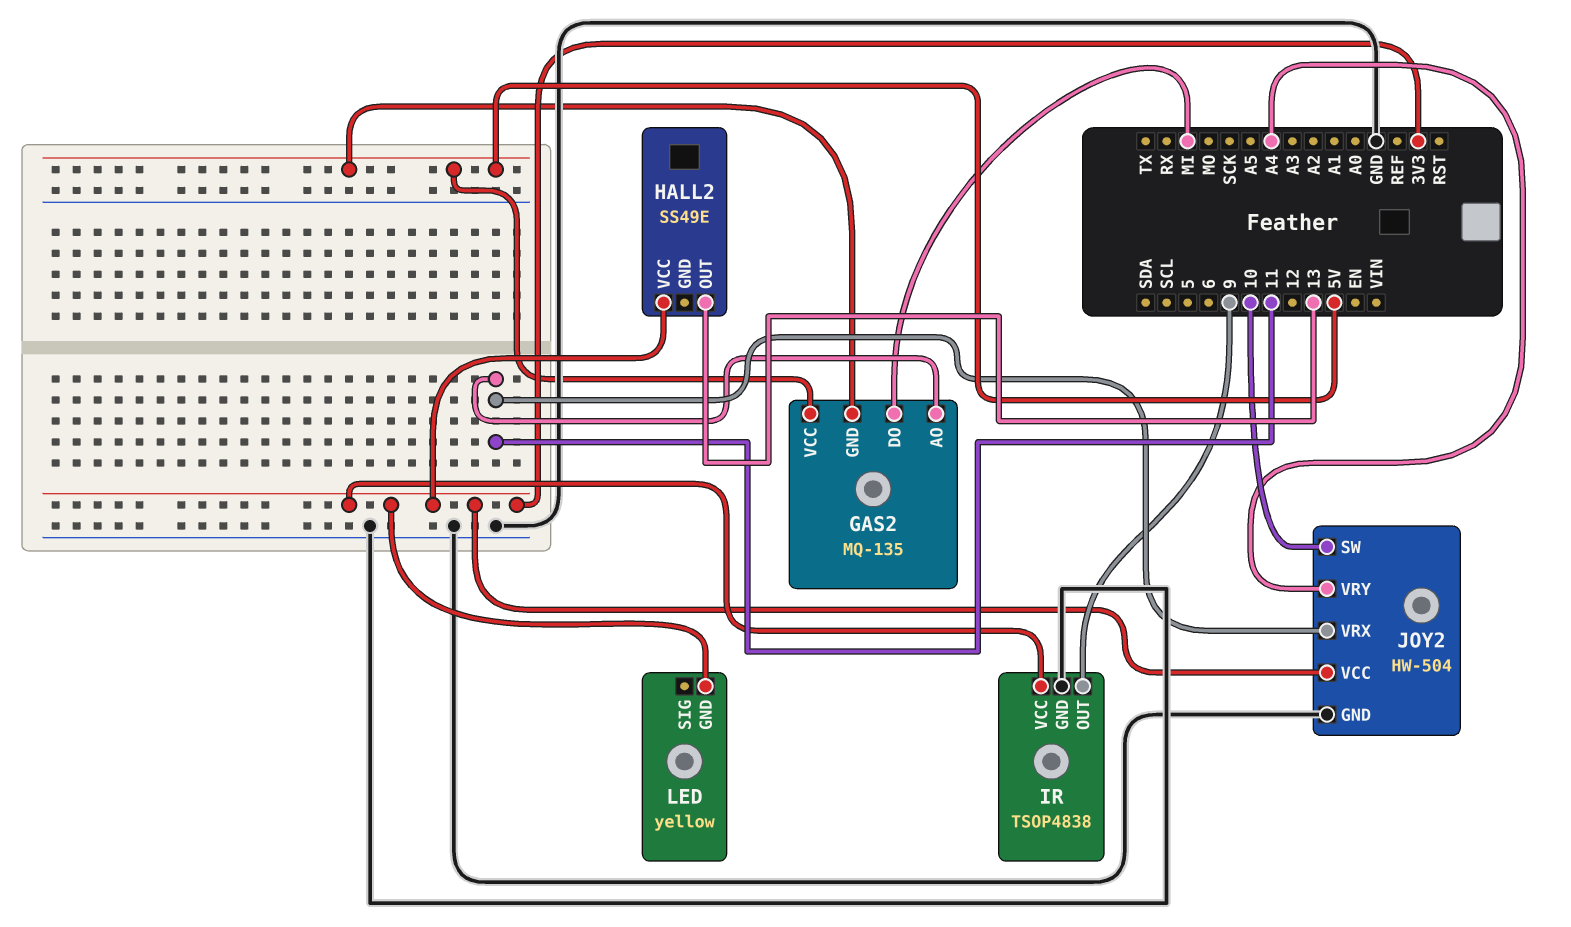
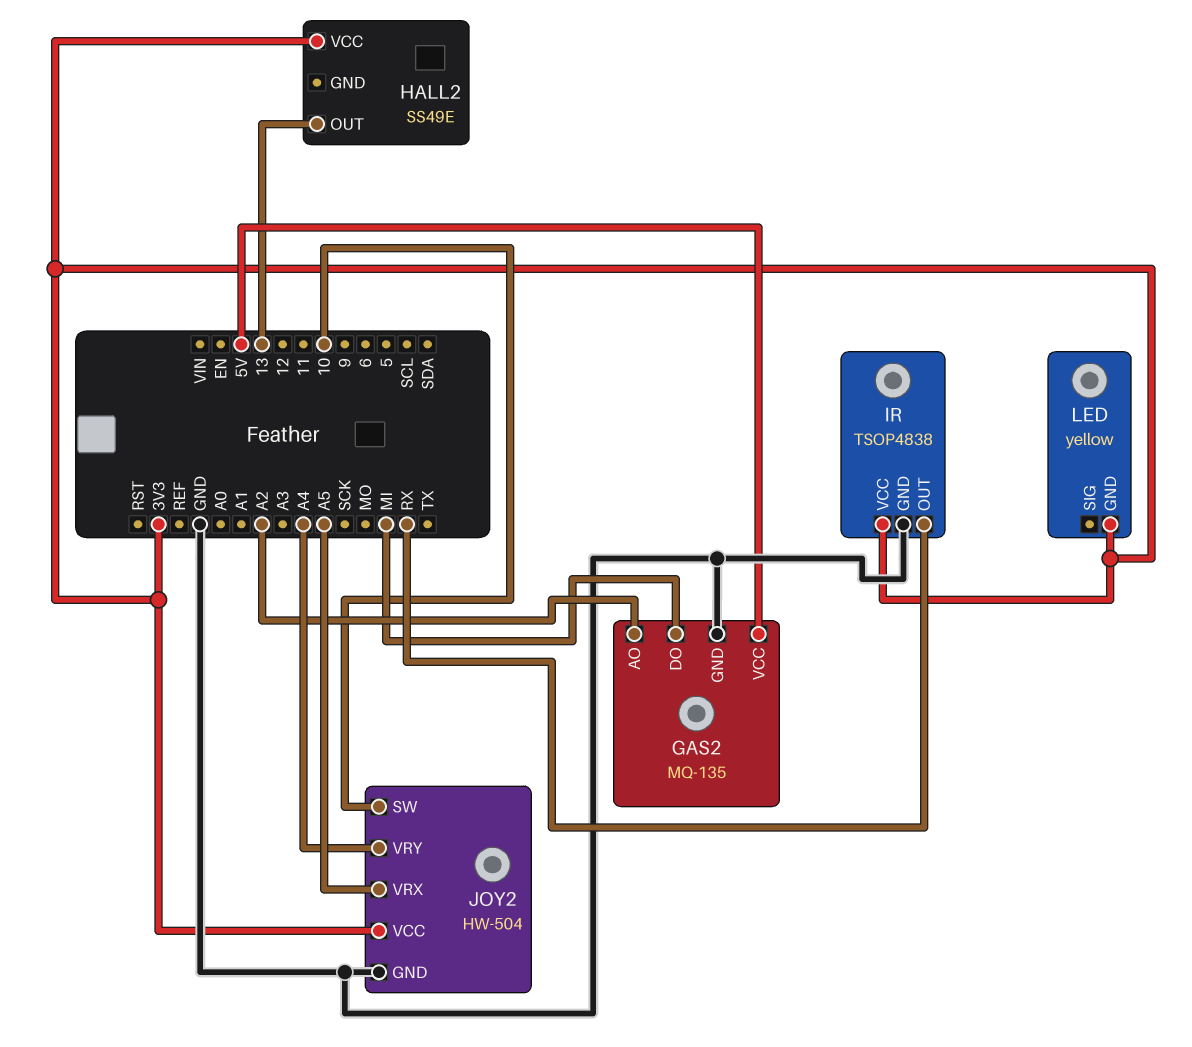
GAS2 pin AO: 11 -> A2
GAS2 pin GND: 5V -> GND
IR pin OUT: 9 -> RX
JOY2 pin VRX: 11 -> A5

